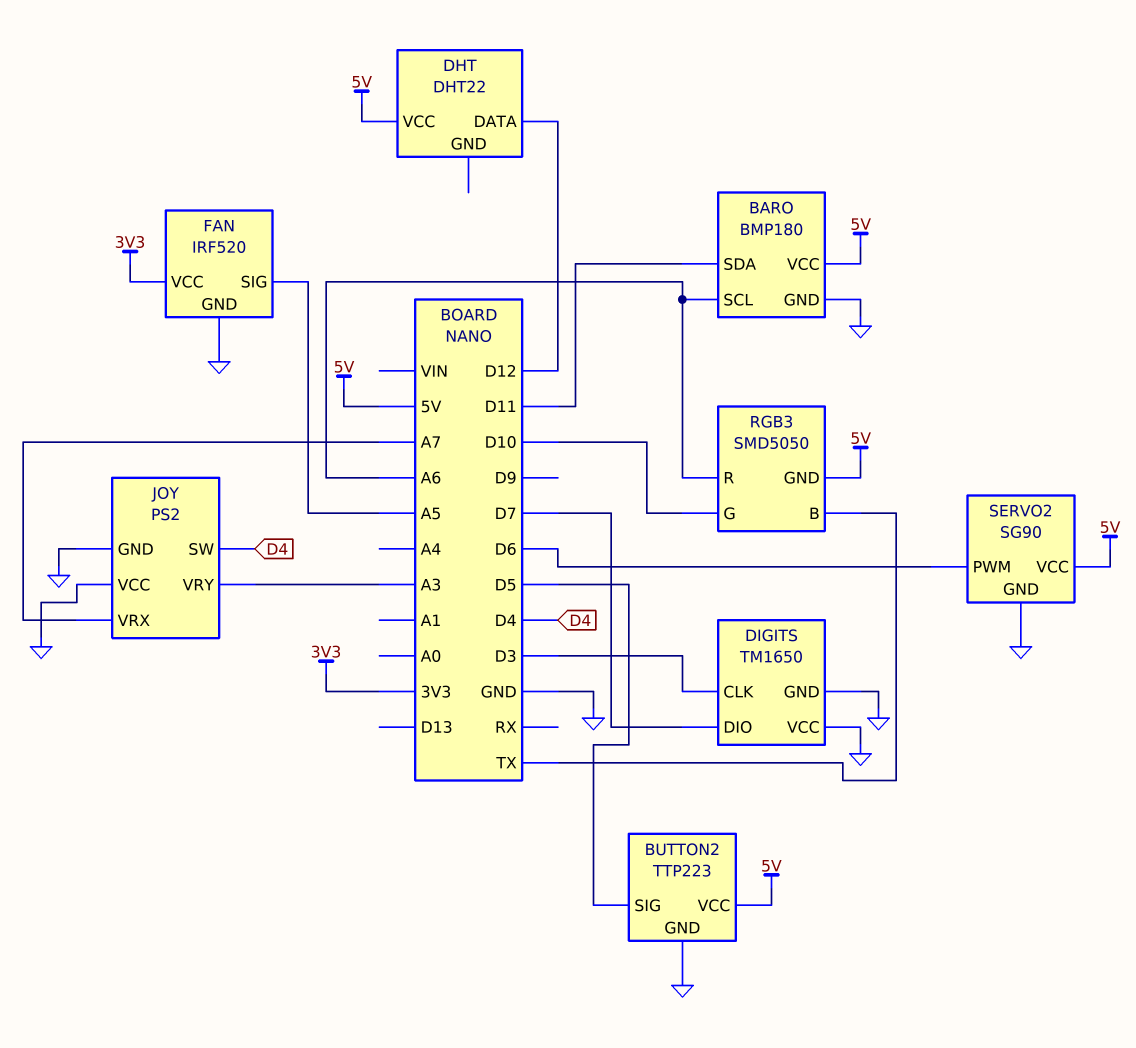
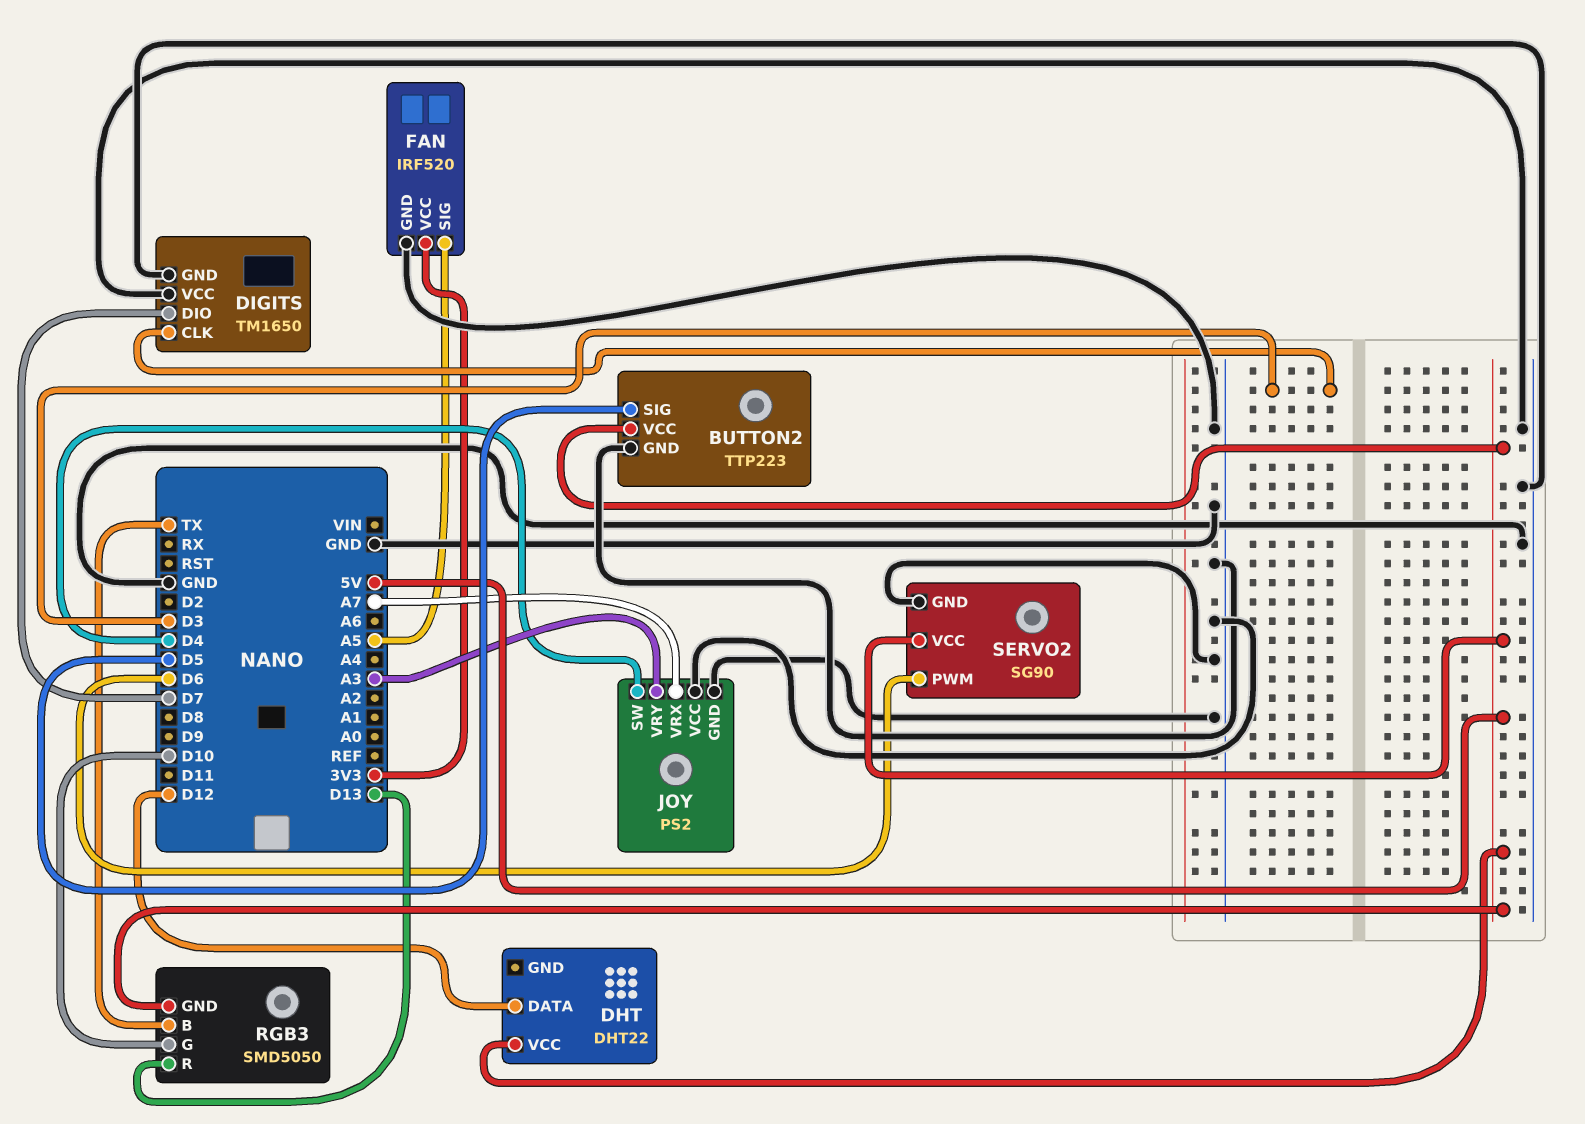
BARO: BMP180 -> none
BARO pin GND: GND -> none
BARO pin SCL: A6 -> none
BARO pin SDA: D11 -> none
BARO pin VCC: 5V -> none
RGB3 pin R: A6 -> D13

